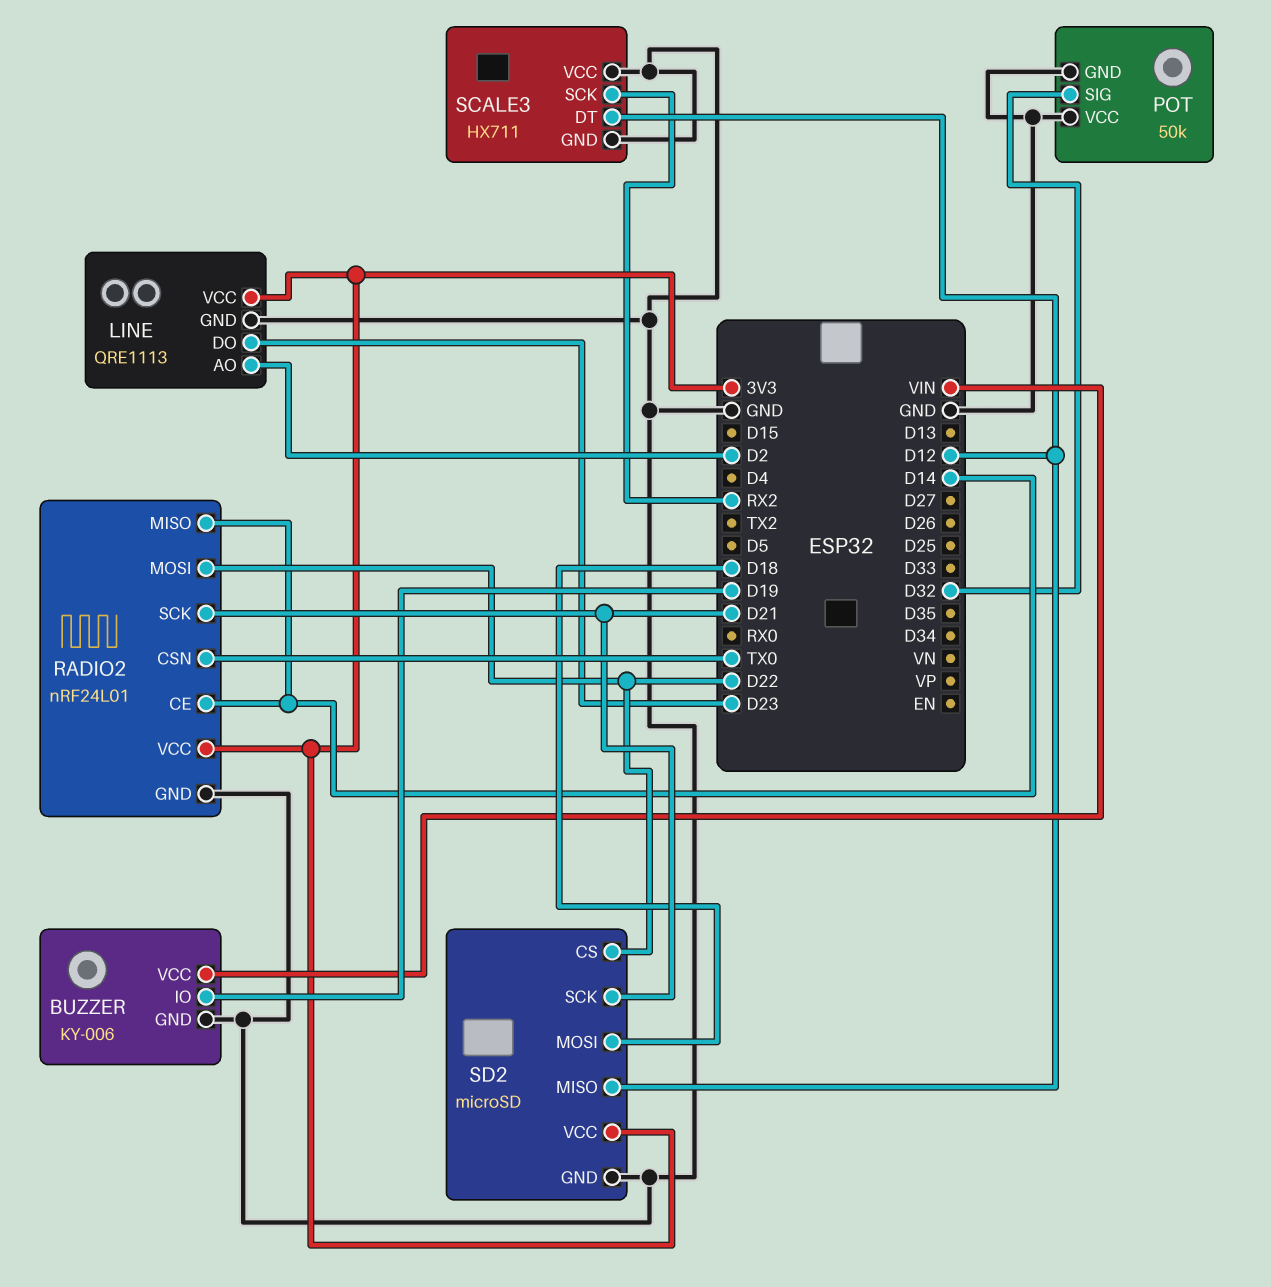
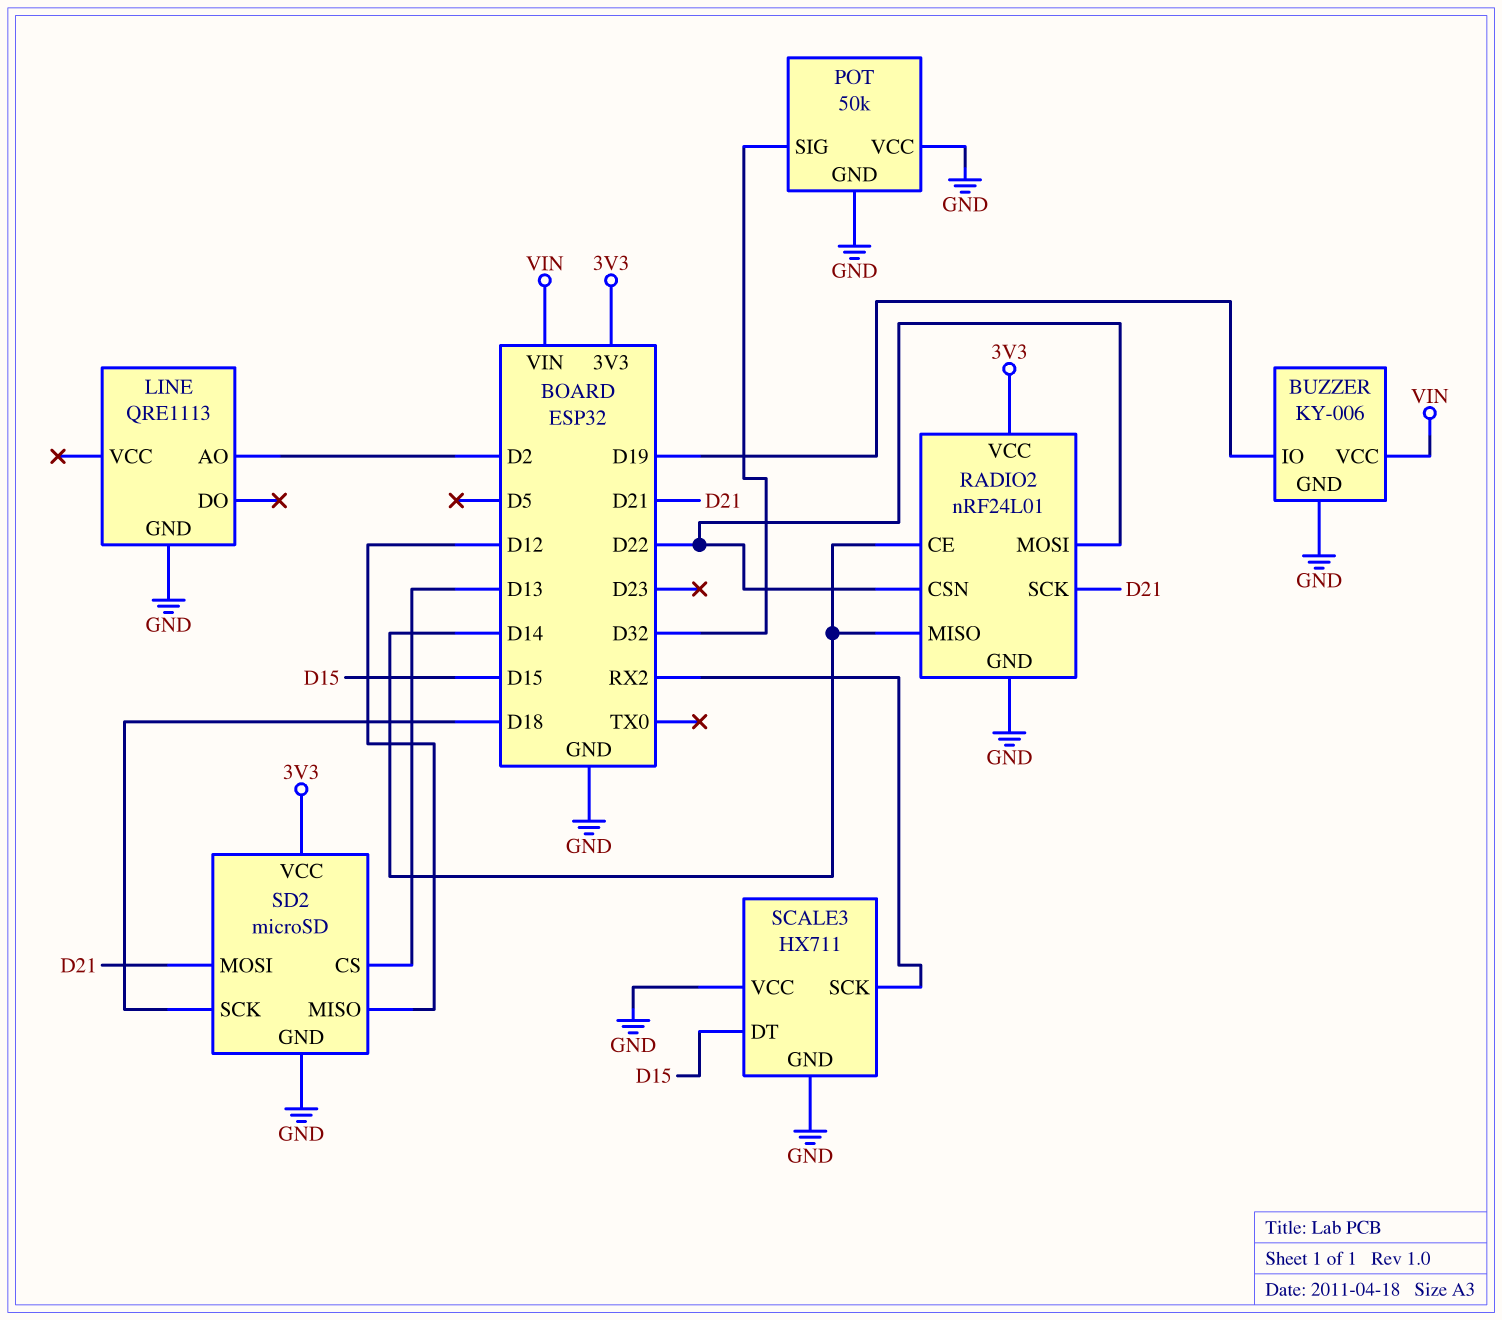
LINE pin DO: D23 -> none
LINE pin VCC: 3V3 -> none
RADIO2 pin CSN: TX0 -> D22
SCALE3 pin DT: D12 -> D15
SD2 pin CS: D22 -> D13
SD2 pin MOSI: D18 -> D21
SD2 pin SCK: D21 -> D18

